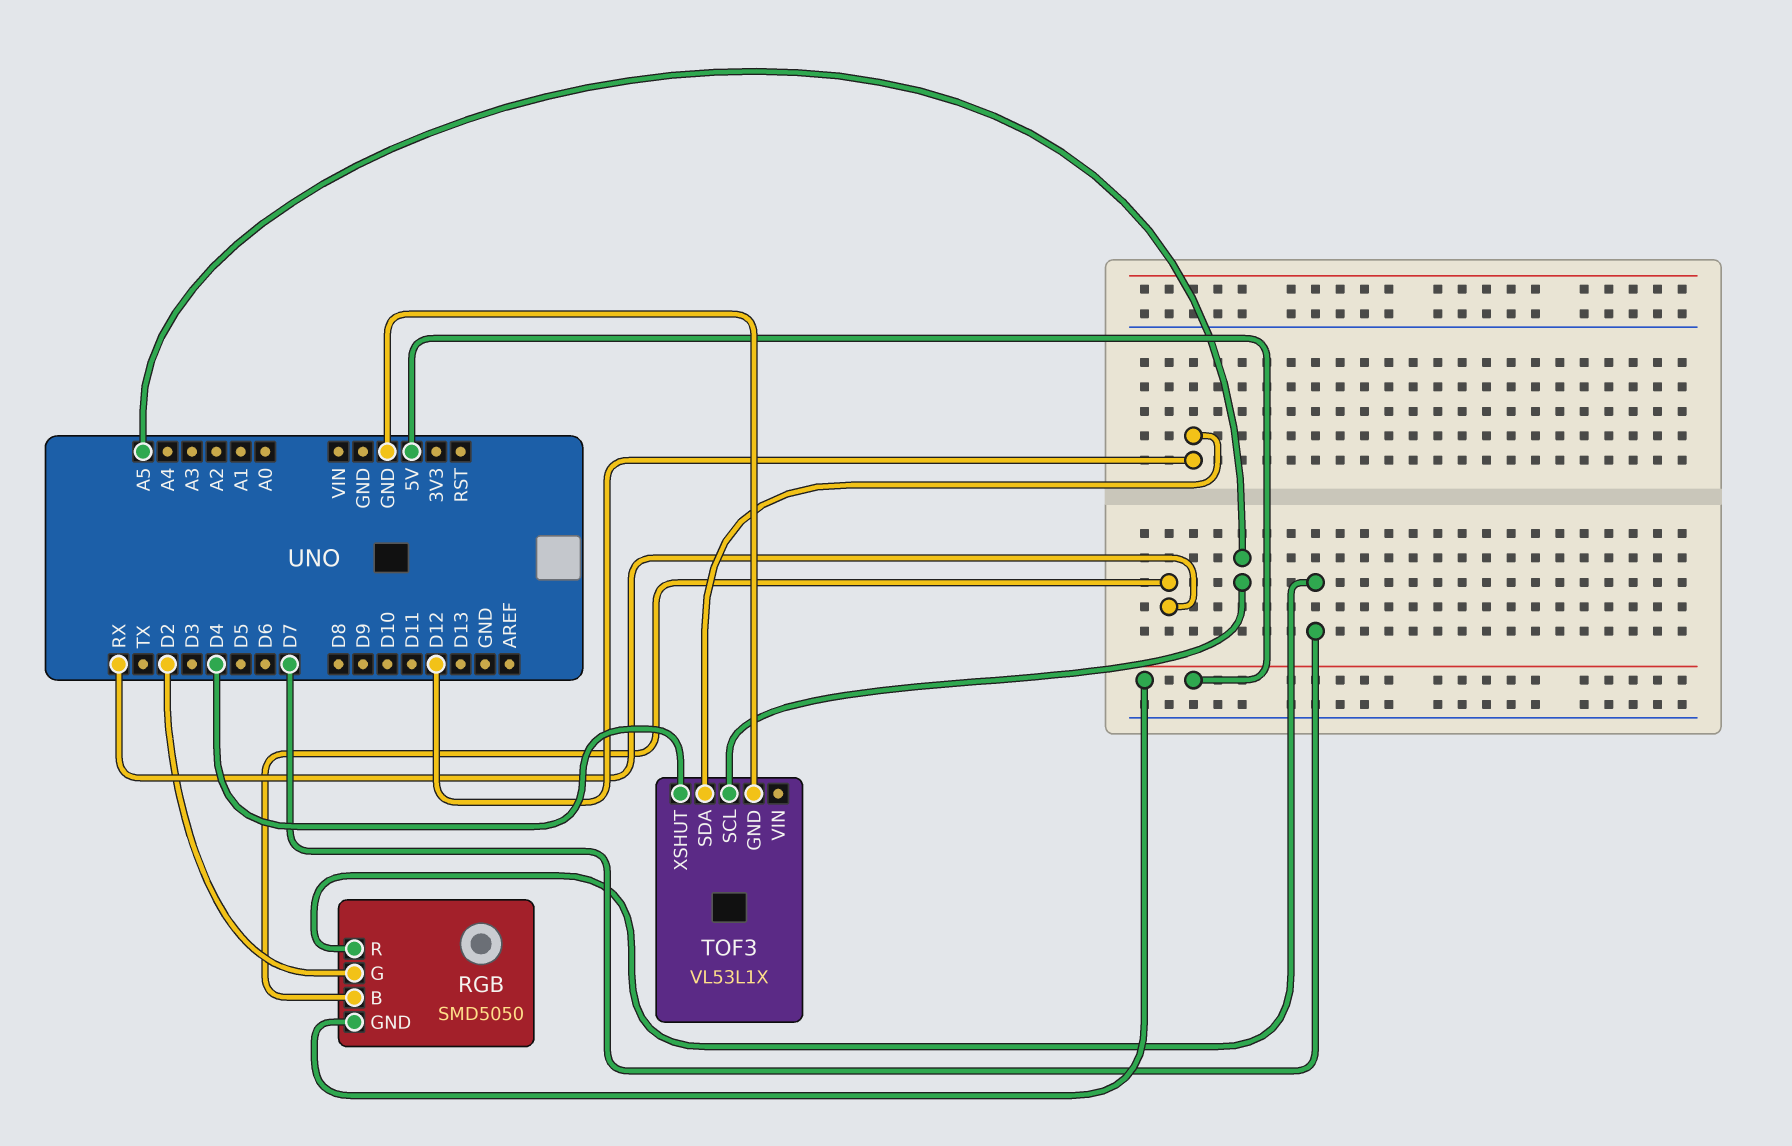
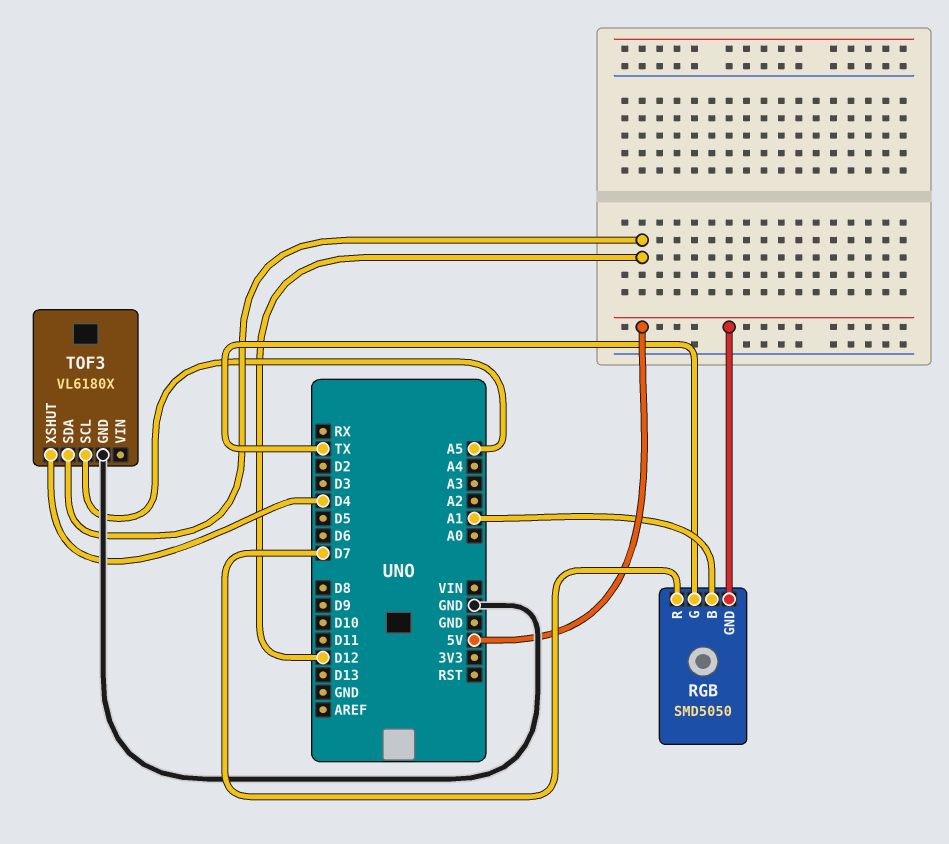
RGB pin B: RX -> A1
RGB pin G: D2 -> TX
TOF3: VL53L1X -> VL6180X

